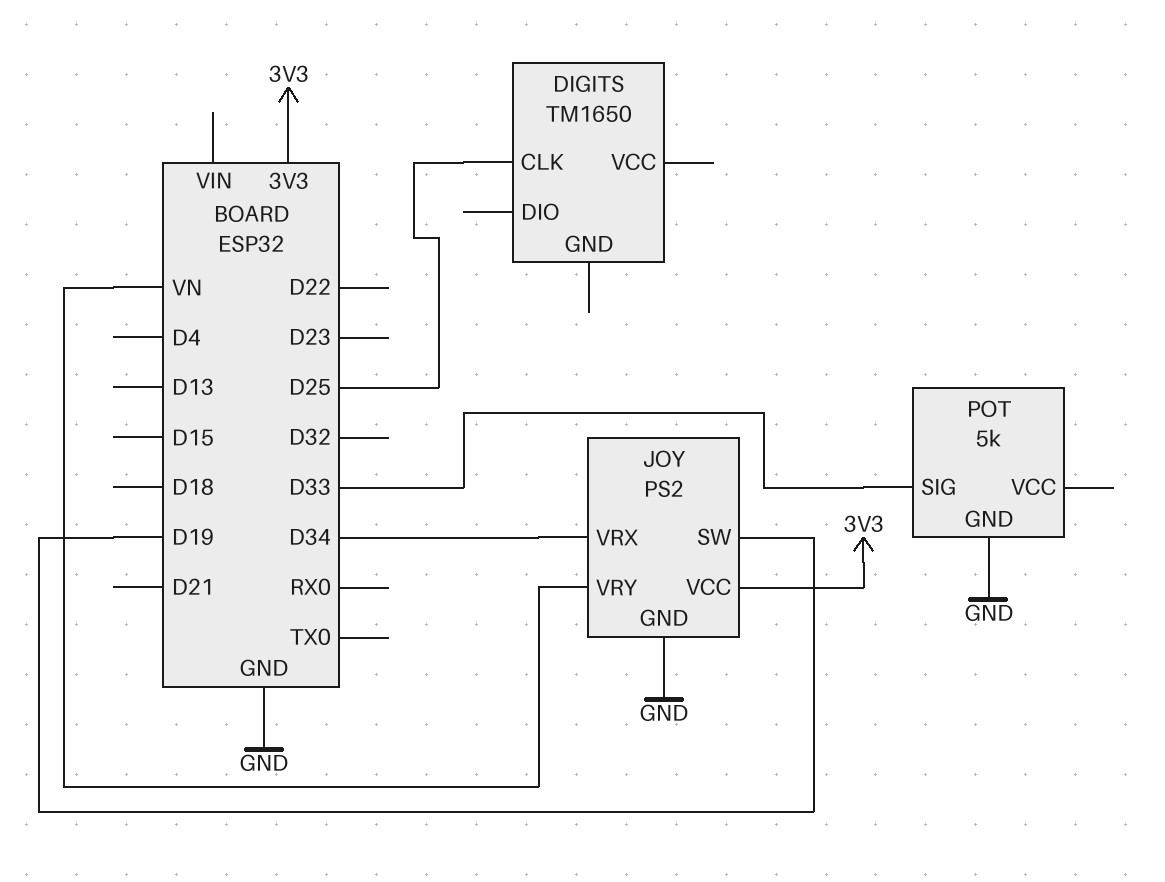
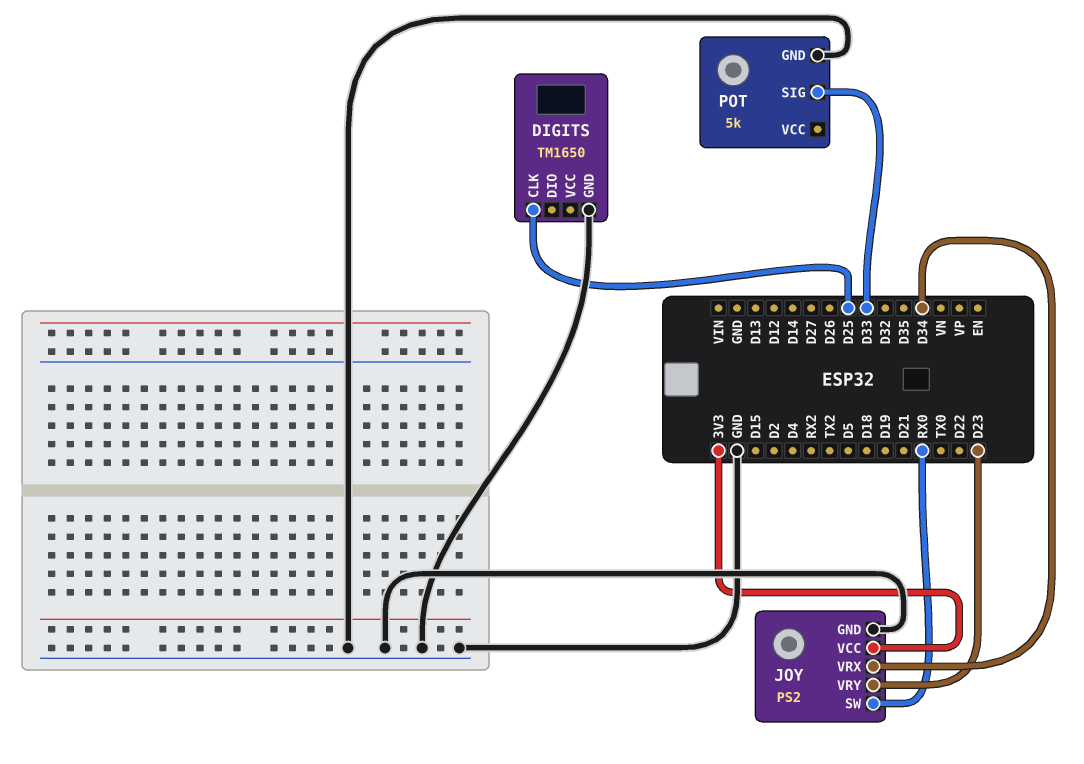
DIGITS pin GND: none -> GND
JOY pin SW: D19 -> RX0
JOY pin VRY: VN -> D23

